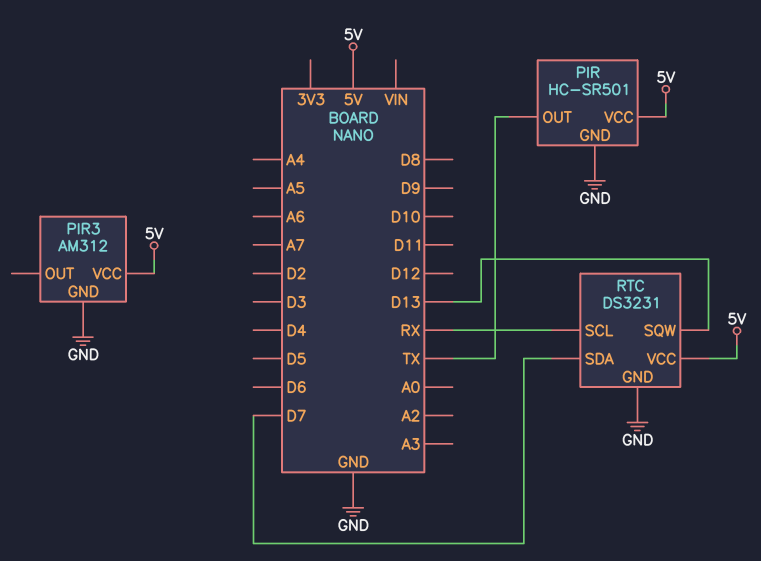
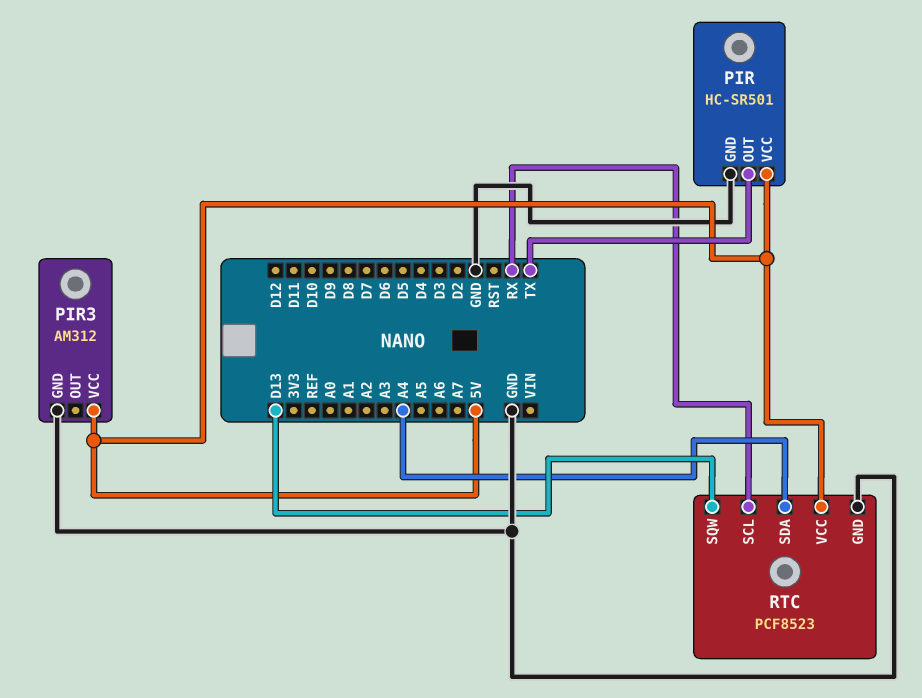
RTC: DS3231 -> PCF8523
RTC pin SDA: D7 -> A4

